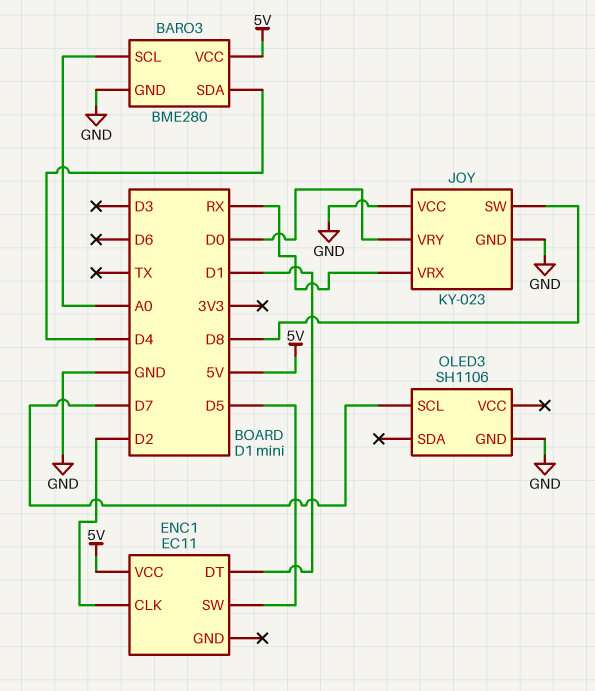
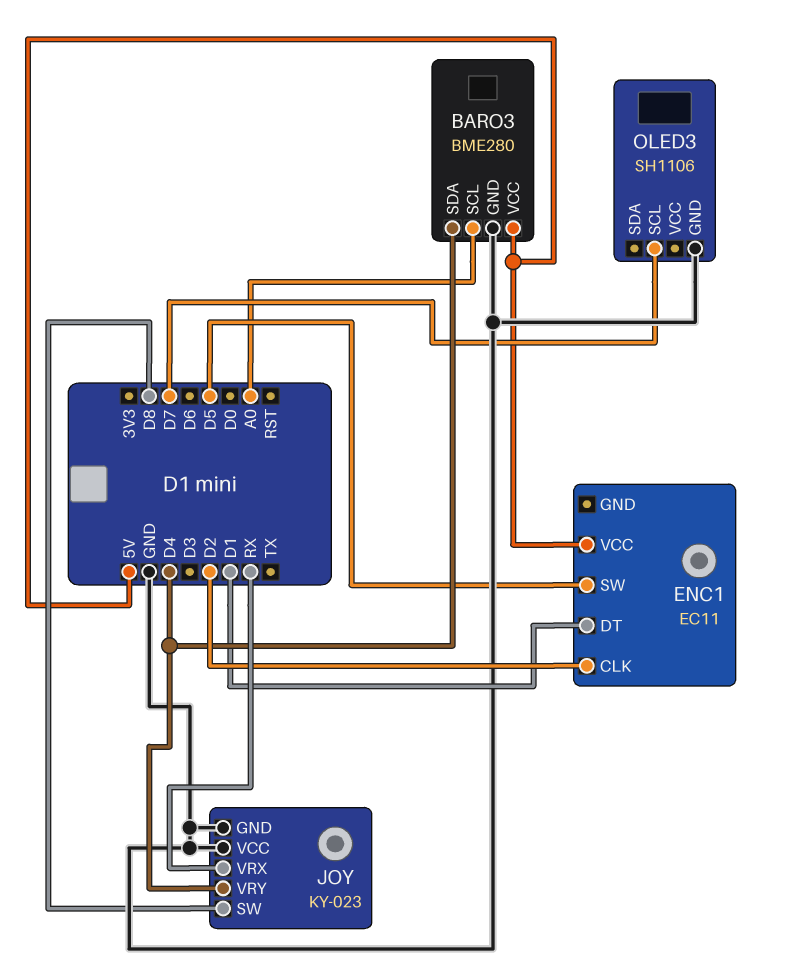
JOY pin VRY: D0 -> D4

